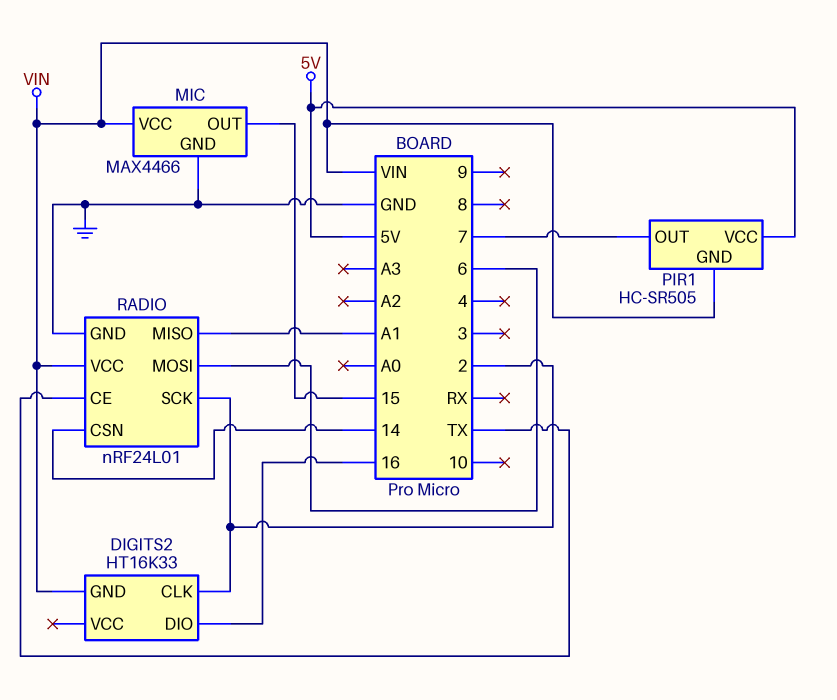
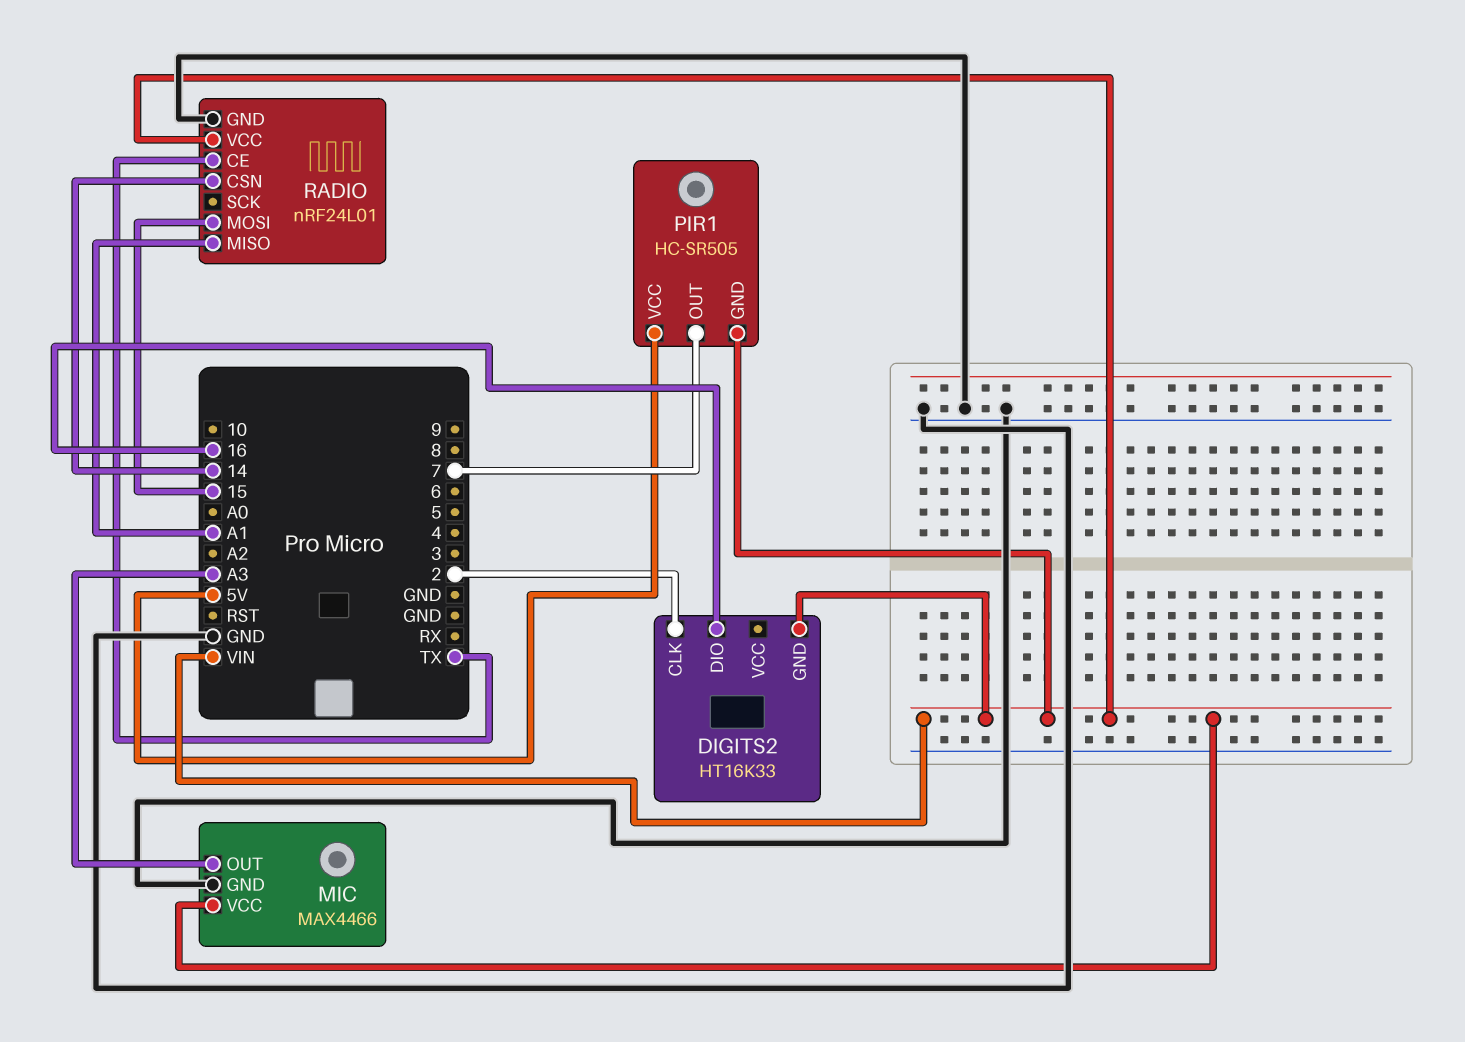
MIC pin OUT: 15 -> A3
RADIO pin MOSI: 6 -> 15
RADIO pin SCK: 2 -> none

